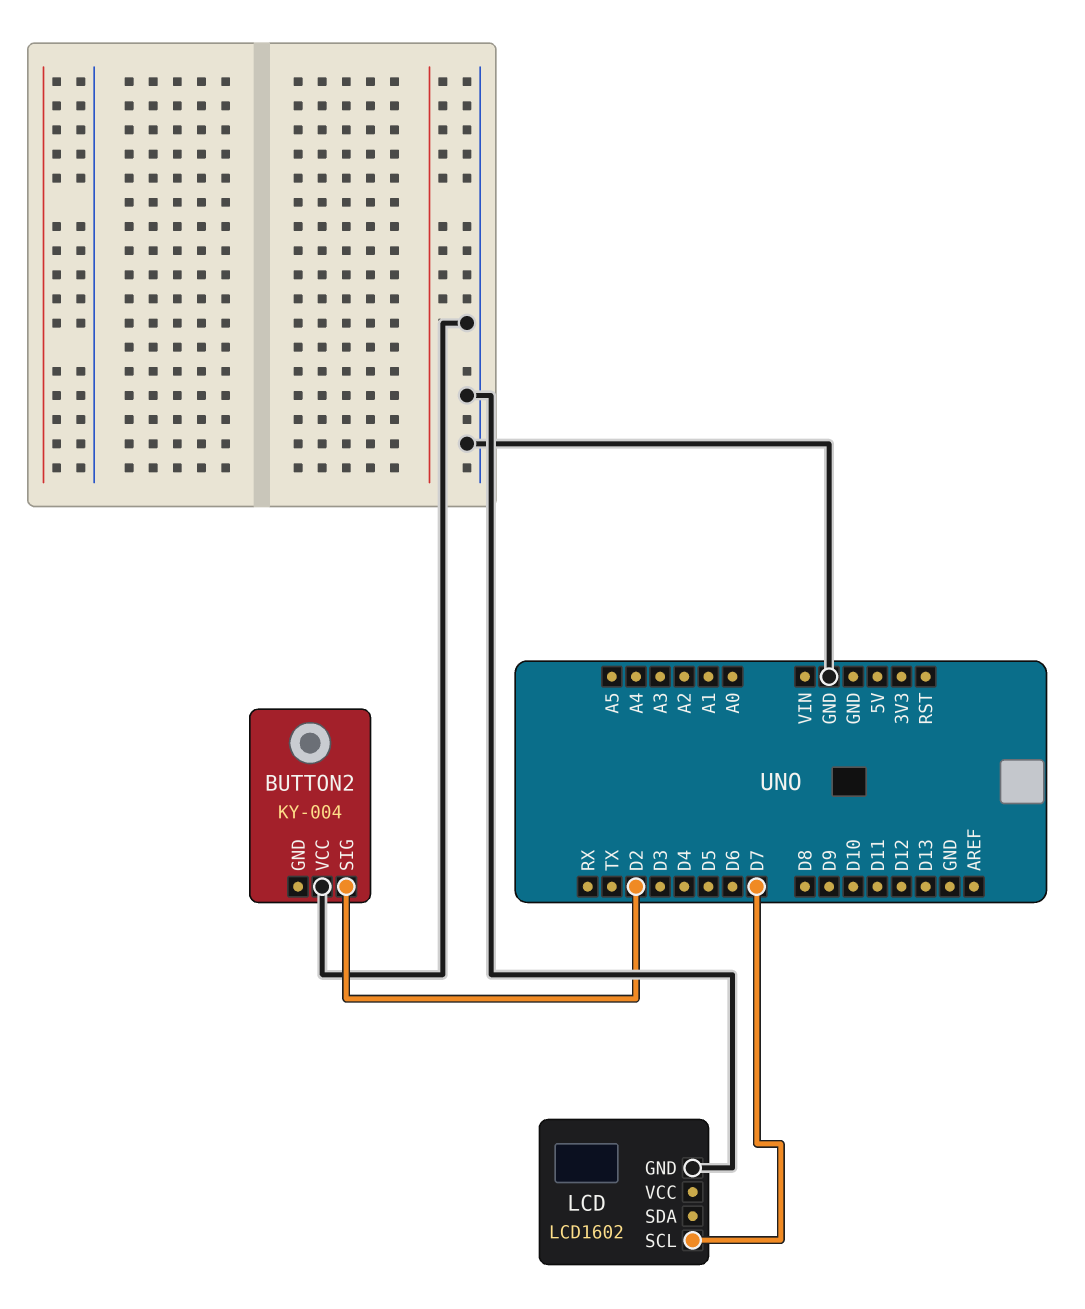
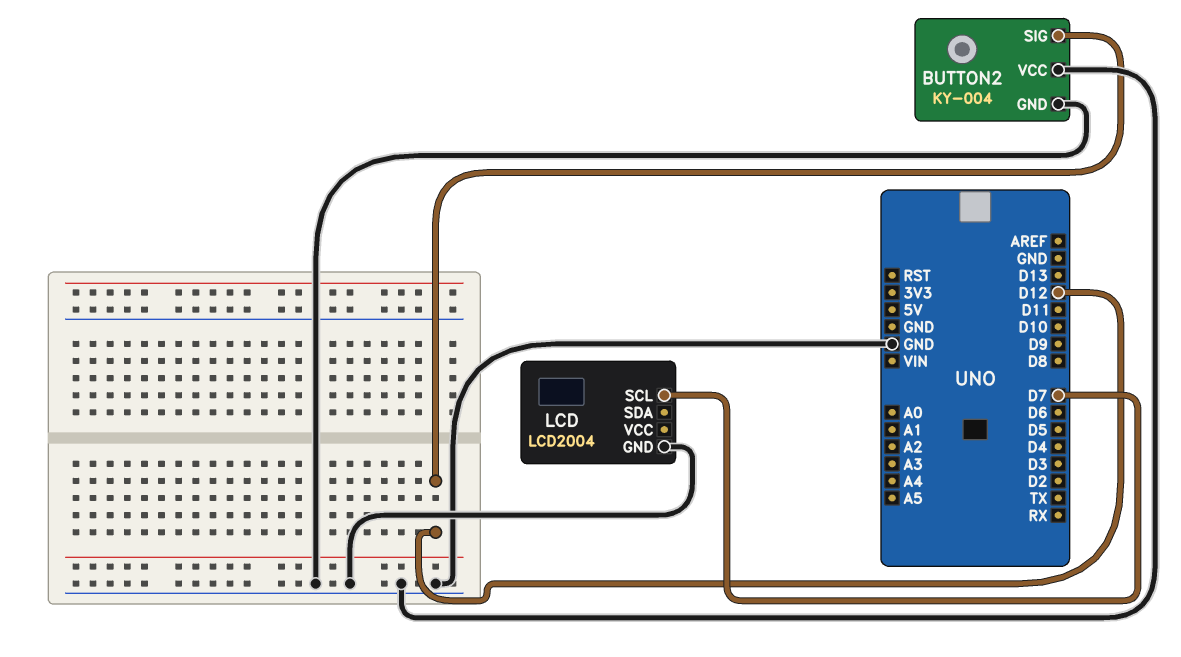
BUTTON2 pin GND: none -> GND
BUTTON2 pin SIG: D2 -> D12
LCD: LCD1602 -> LCD2004

